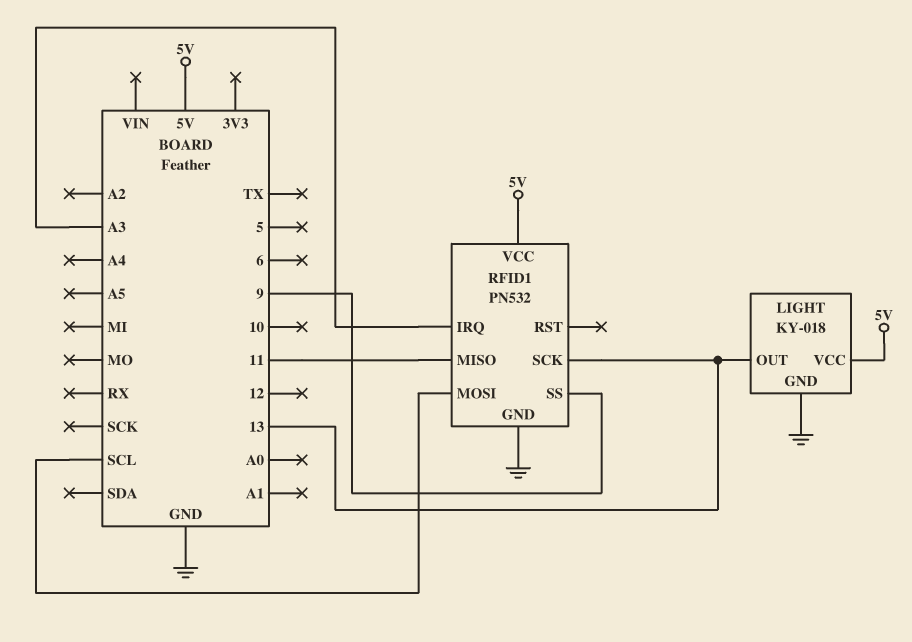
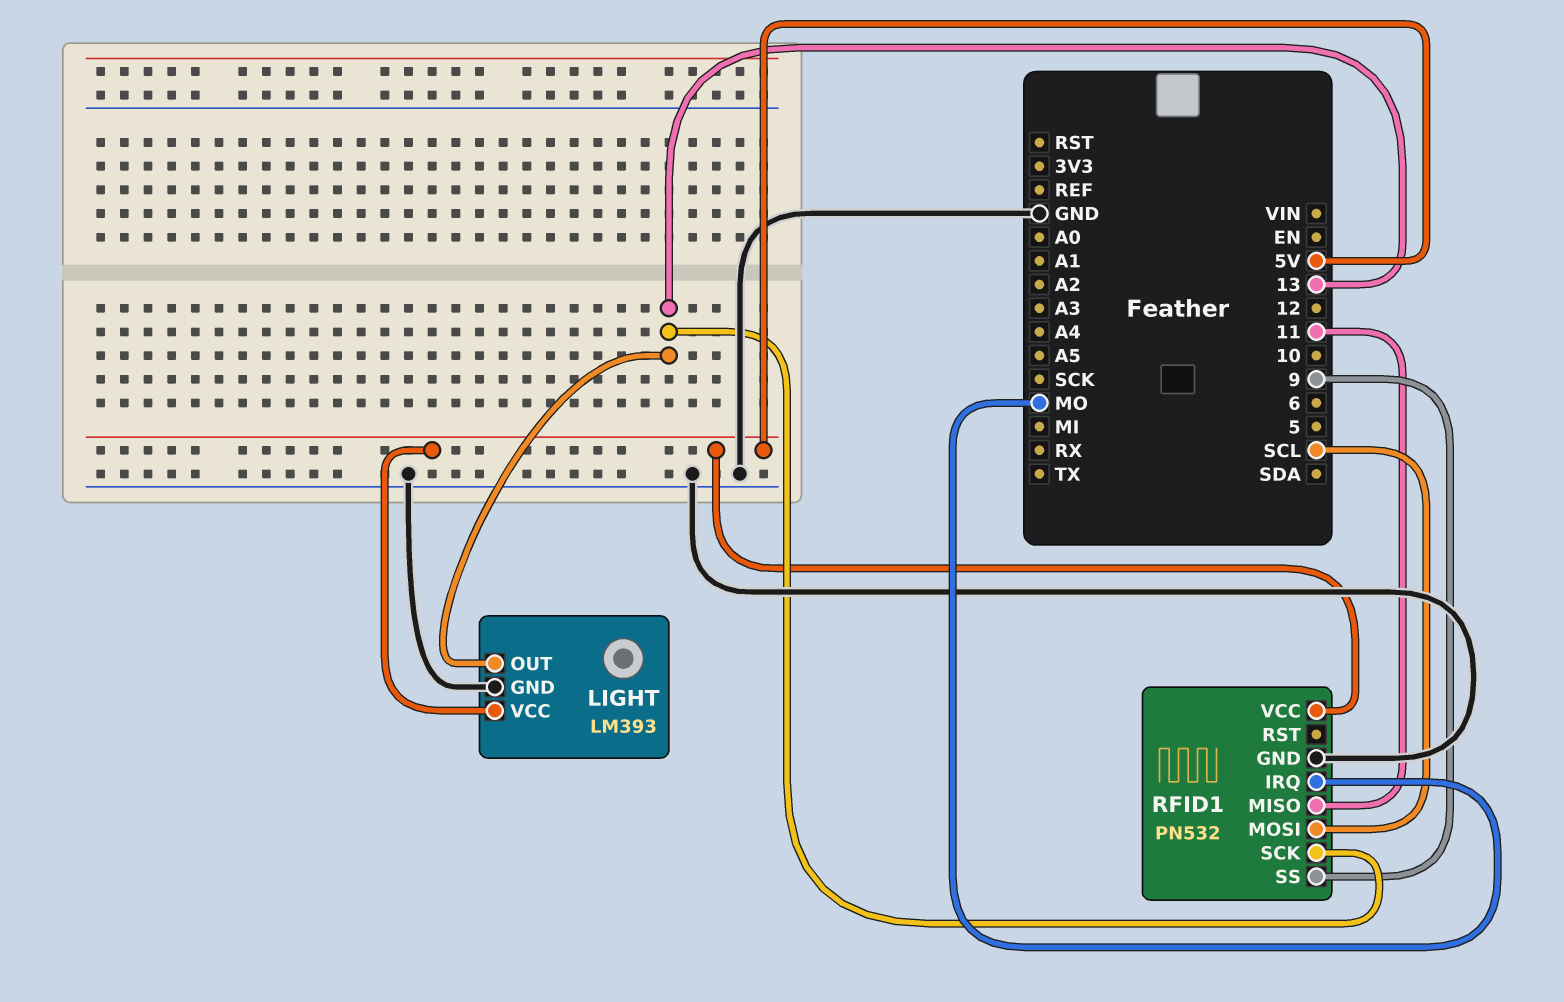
LIGHT: KY-018 -> LM393
RFID1 pin IRQ: A3 -> MO

